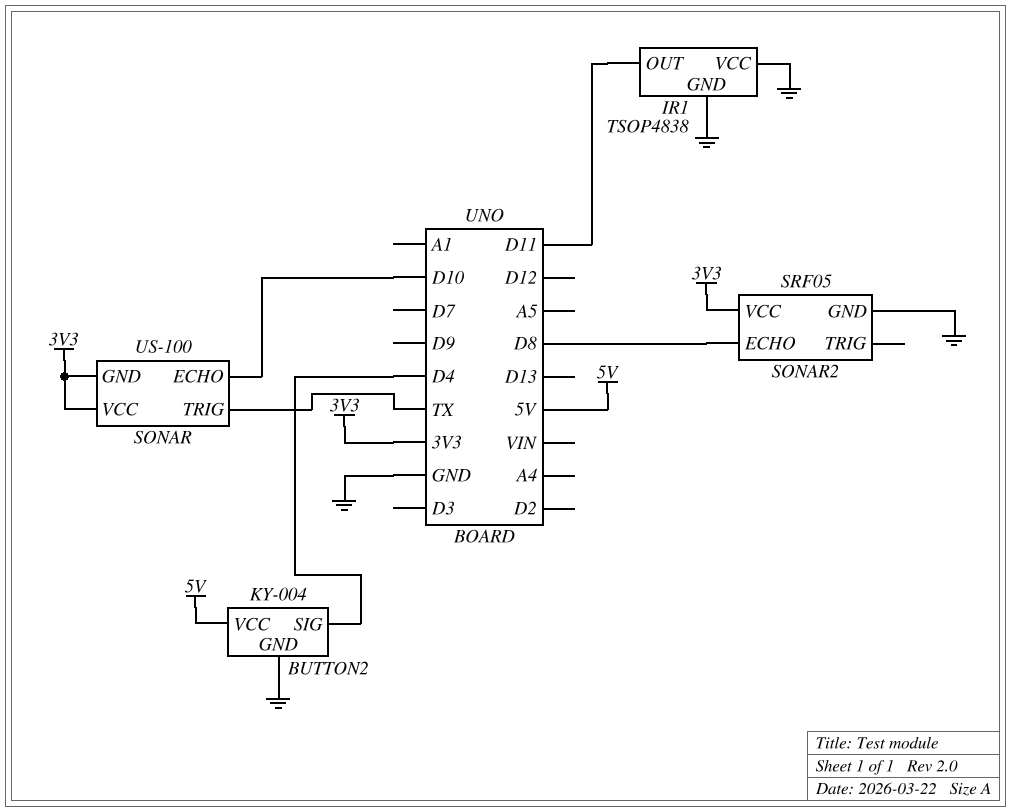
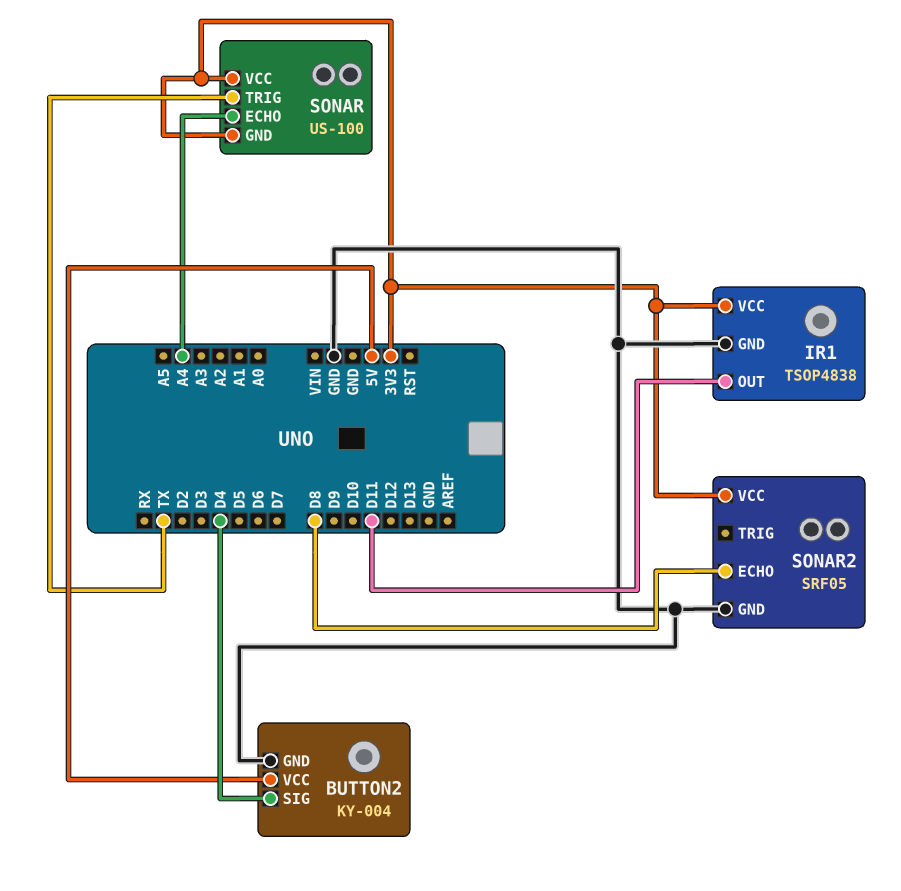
IR1 pin VCC: GND -> 3V3
SONAR pin ECHO: D10 -> A4

